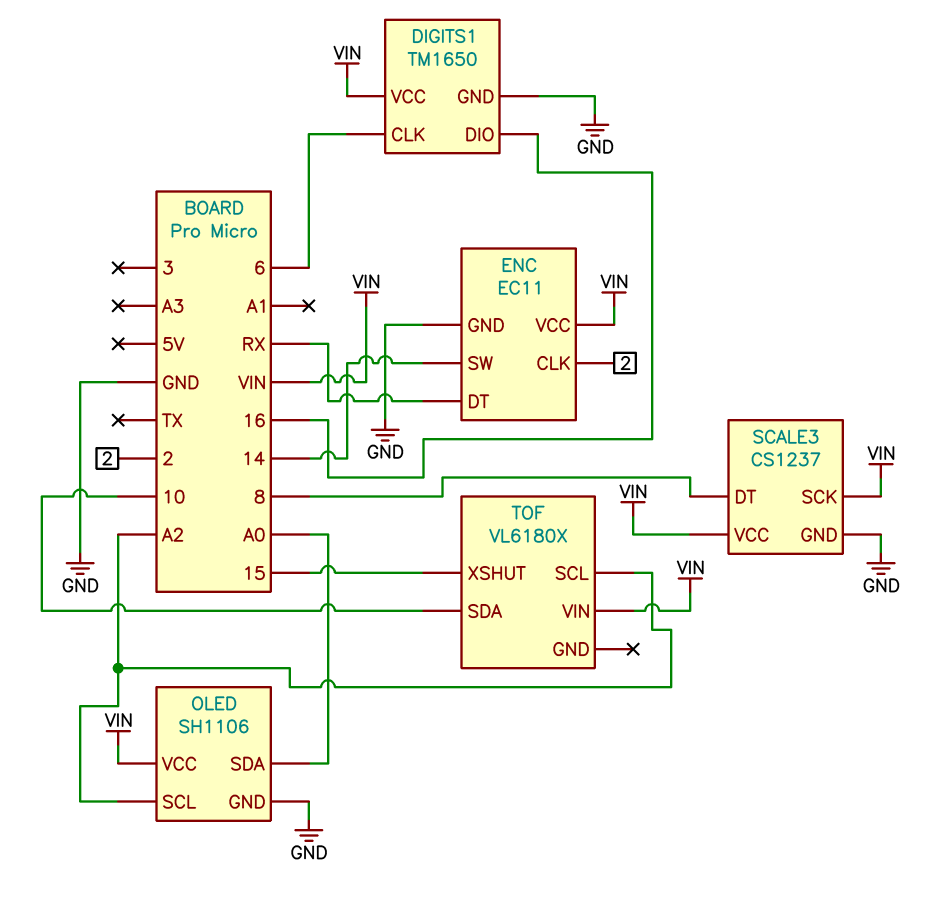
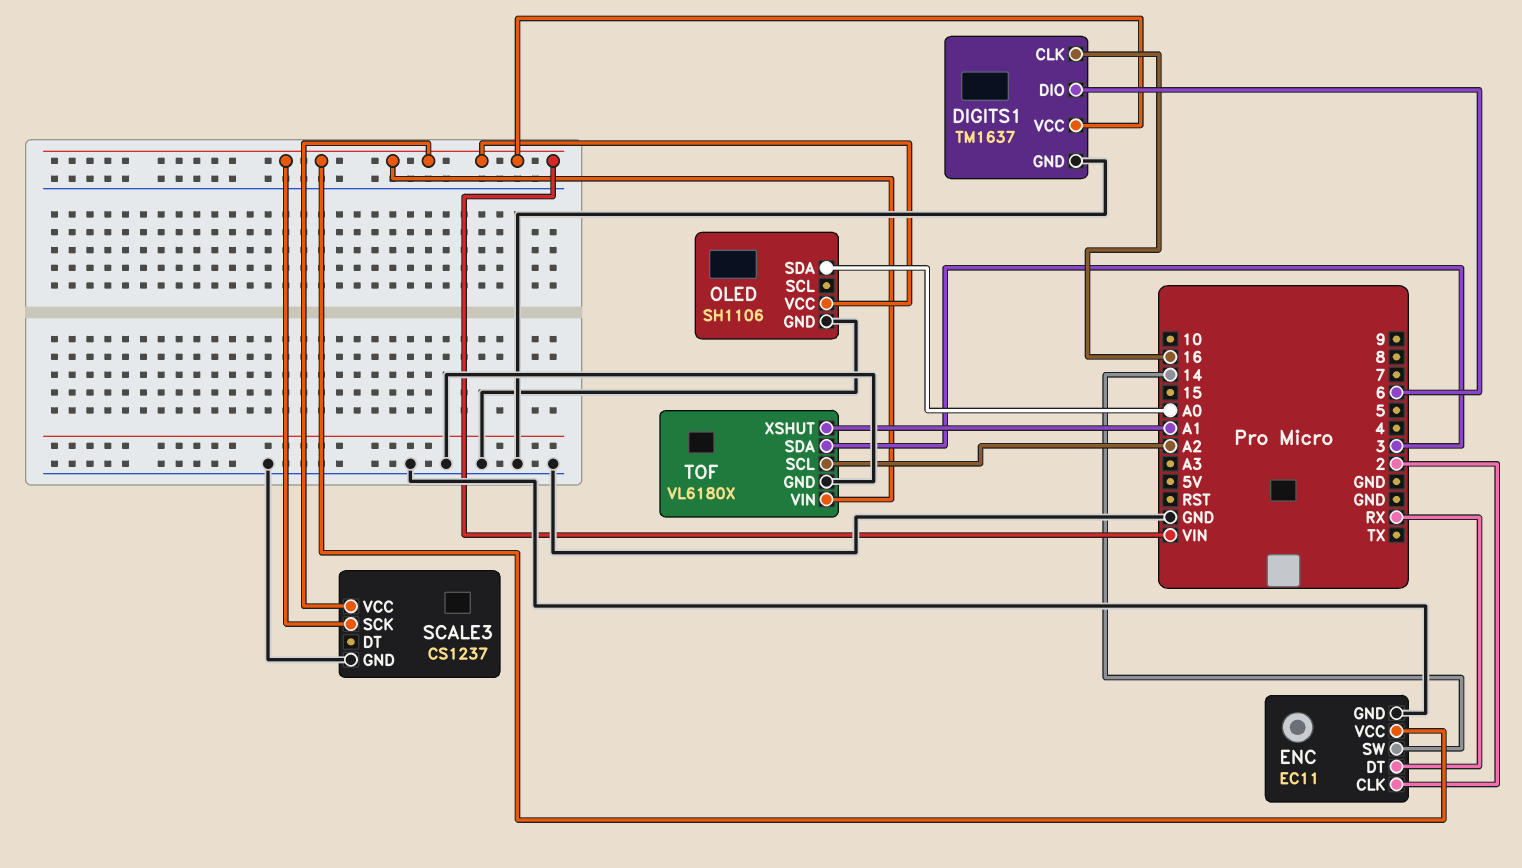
DIGITS1: TM1650 -> TM1637
DIGITS1 pin CLK: 6 -> 16
DIGITS1 pin DIO: 16 -> 6
OLED pin SCL: A2 -> none
SCALE3 pin DT: 8 -> none
TOF pin GND: none -> GND
TOF pin SDA: 10 -> 3
TOF pin XSHUT: 15 -> A1

